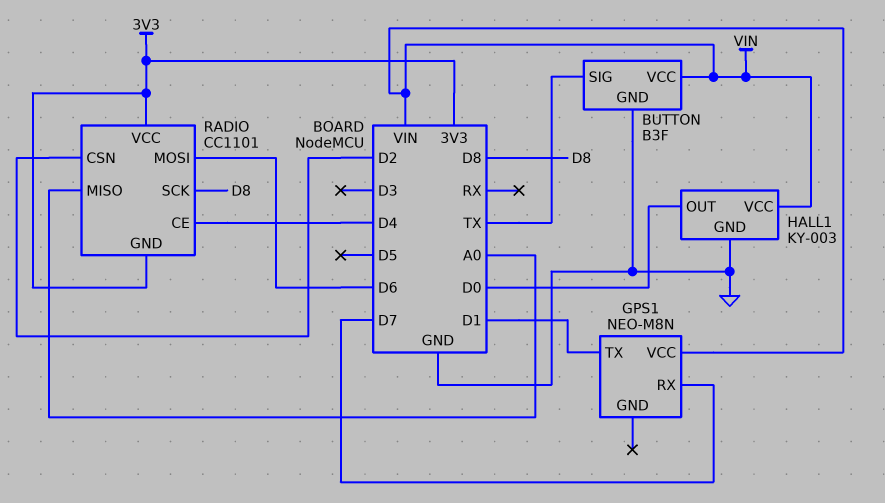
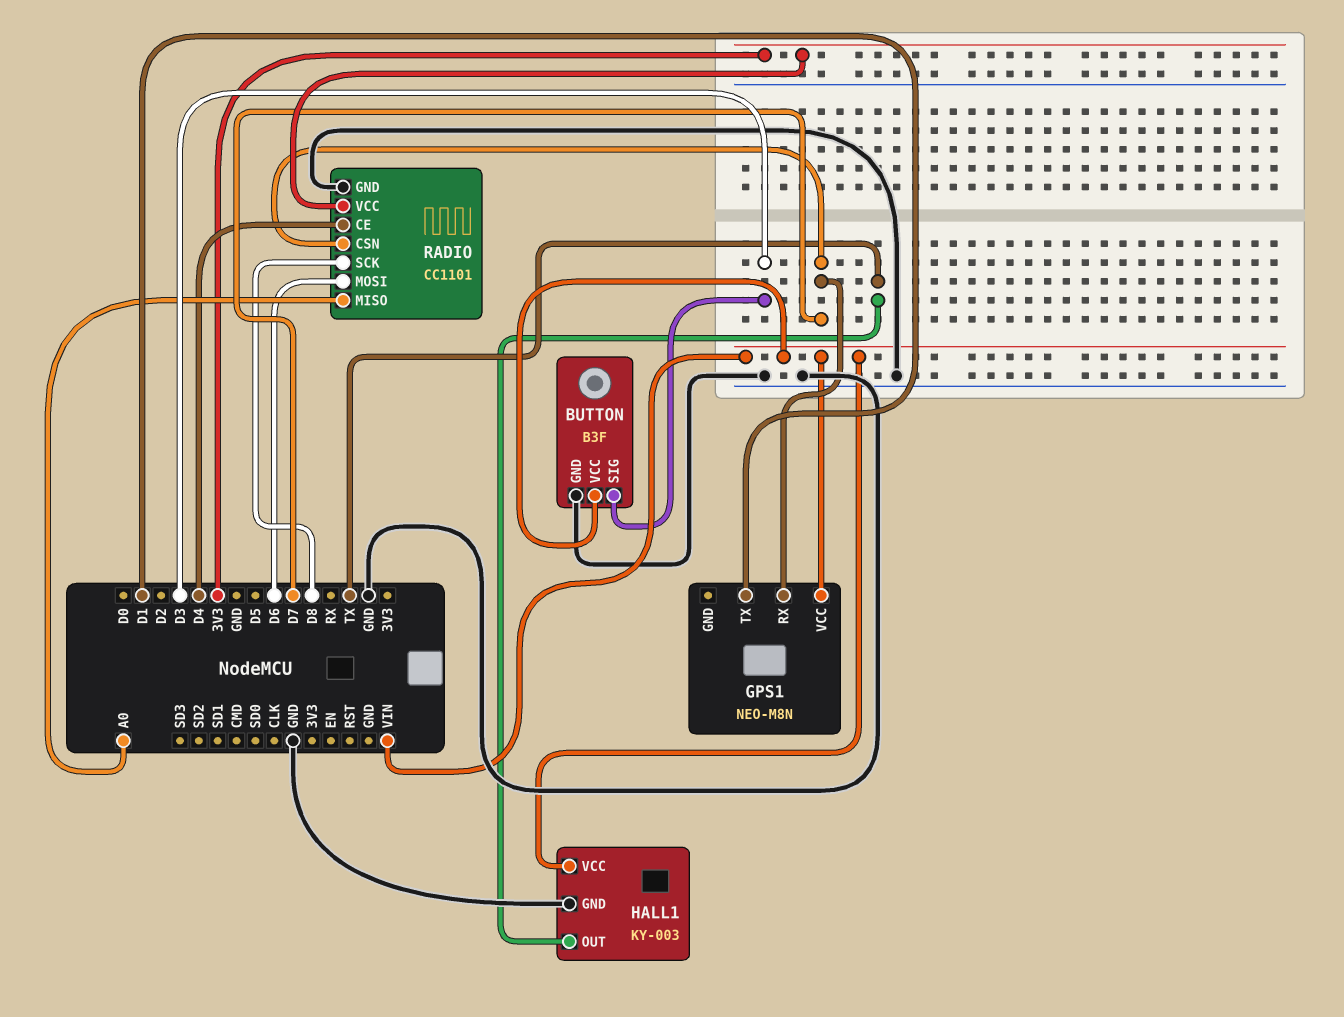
BUTTON pin SIG: TX -> D3
HALL1 pin OUT: D0 -> TX
RADIO pin CSN: D2 -> D7
RADIO pin GND: 3V3 -> GND

